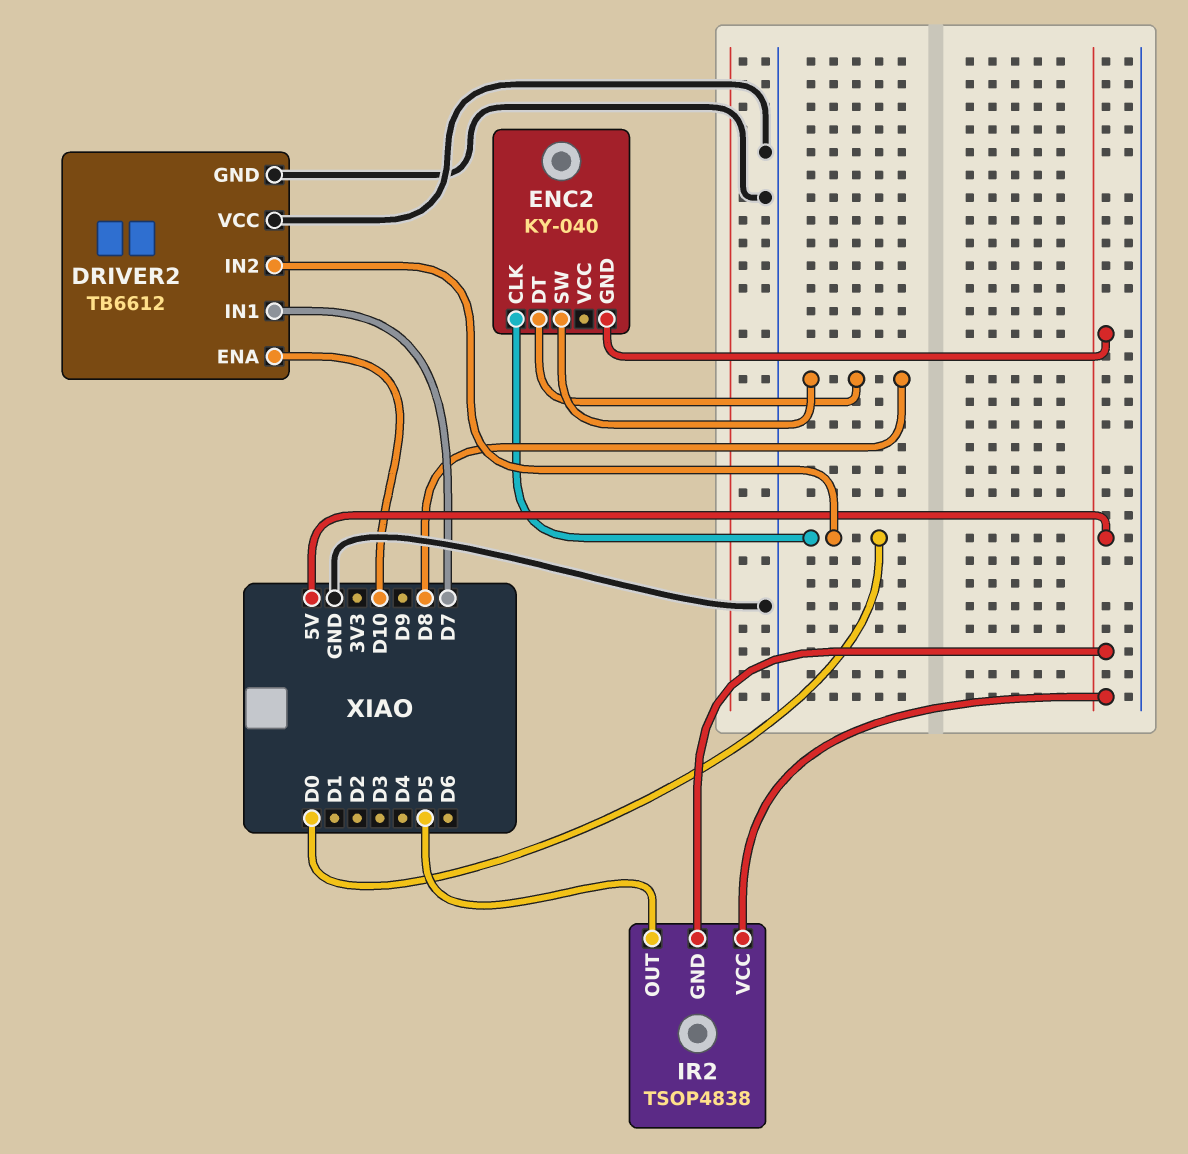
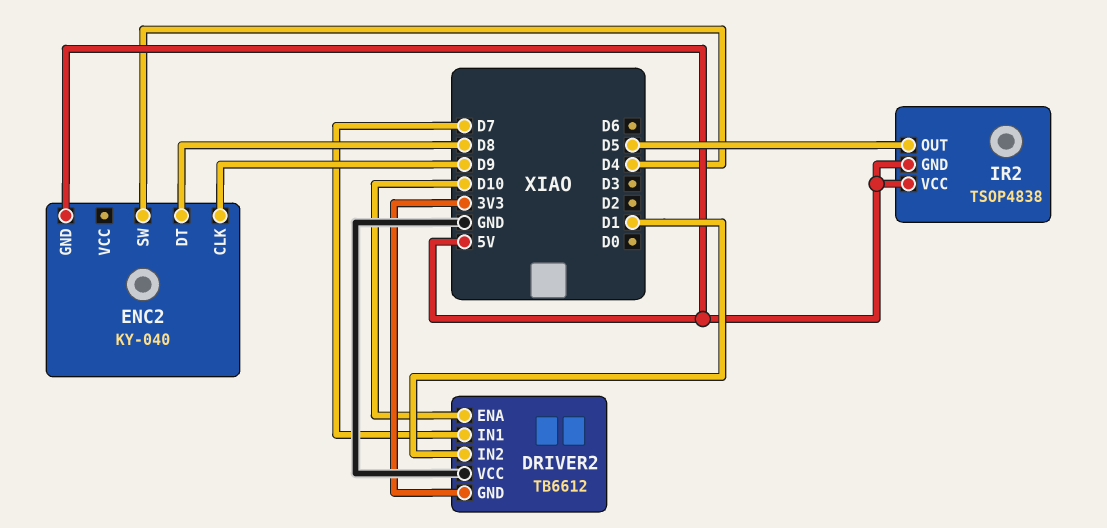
DRIVER2 pin GND: GND -> 3V3
DRIVER2 pin IN2: D0 -> D1
ENC2 pin CLK: D0 -> D9
ENC2 pin SW: D8 -> D4

